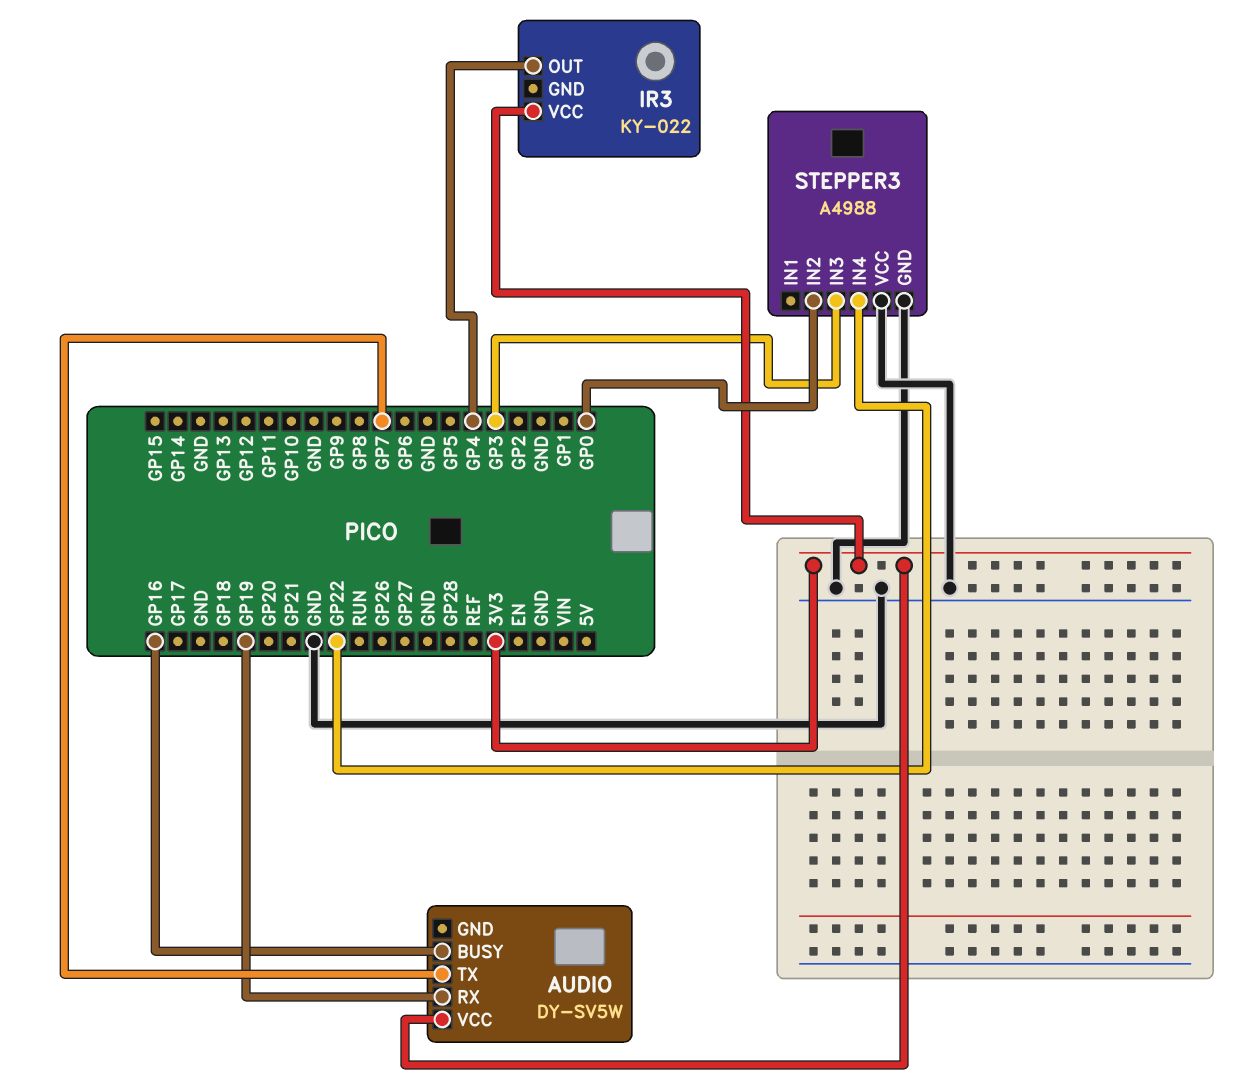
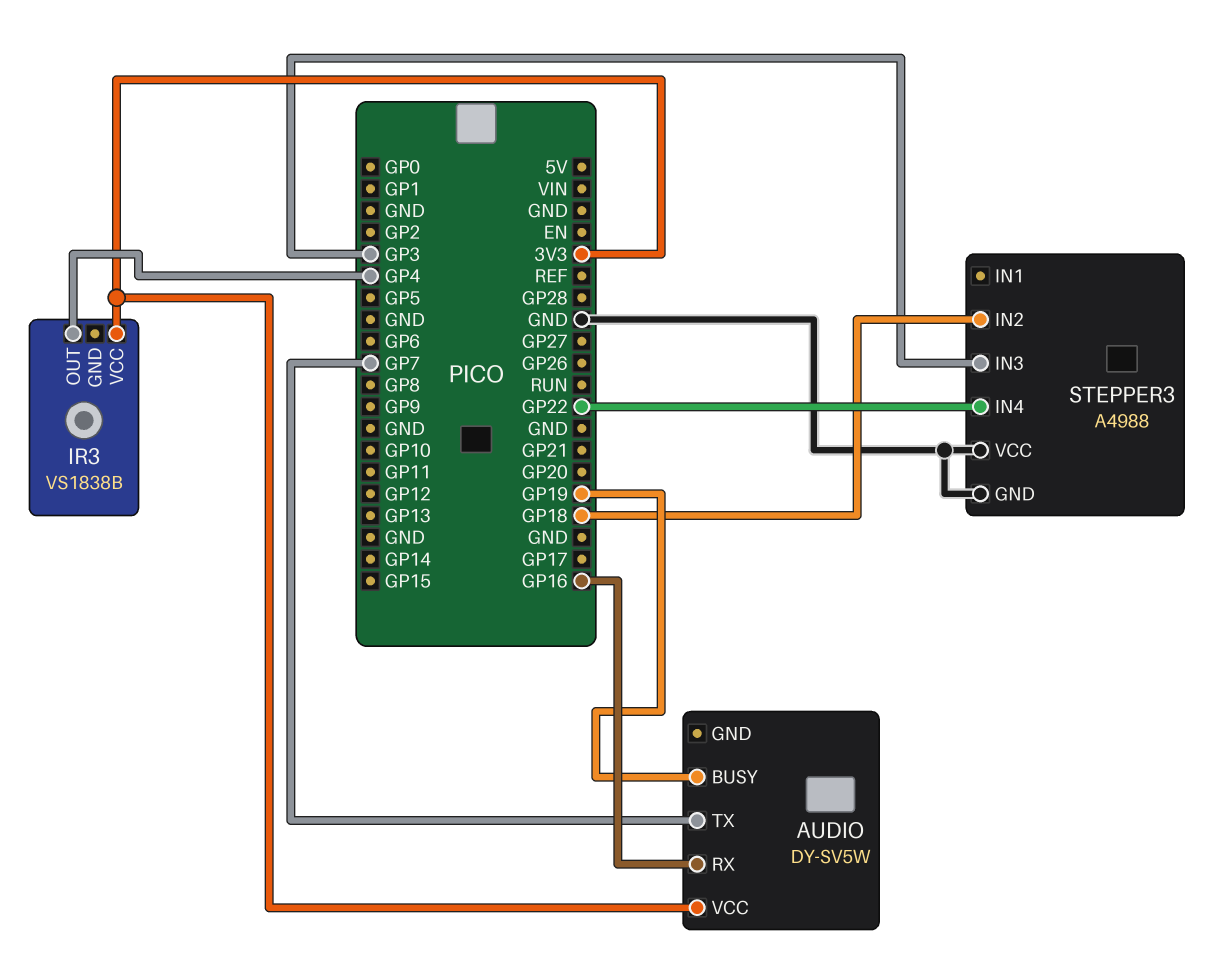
AUDIO pin BUSY: GP16 -> GP19
AUDIO pin RX: GP19 -> GP16
IR3: KY-022 -> VS1838B
STEPPER3 pin IN2: GP0 -> GP18

